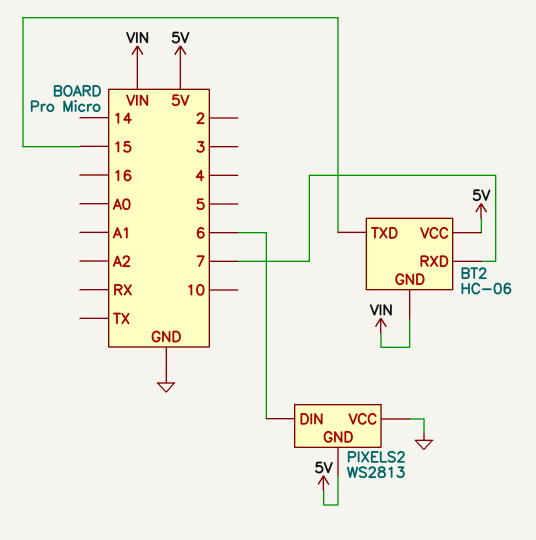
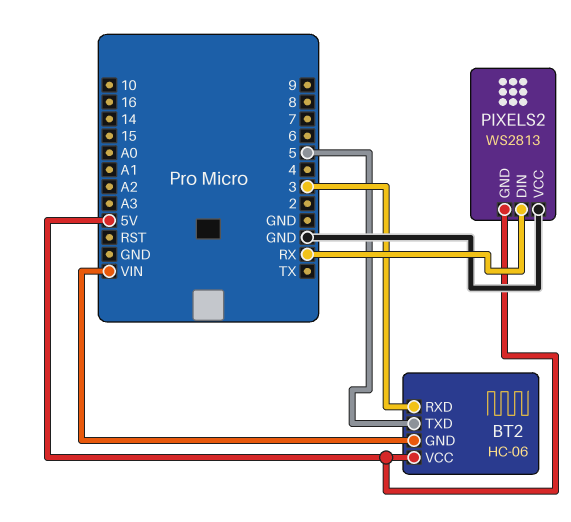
BT2 pin RXD: 7 -> 3
BT2 pin TXD: 15 -> 5
PIXELS2 pin DIN: 6 -> RX

